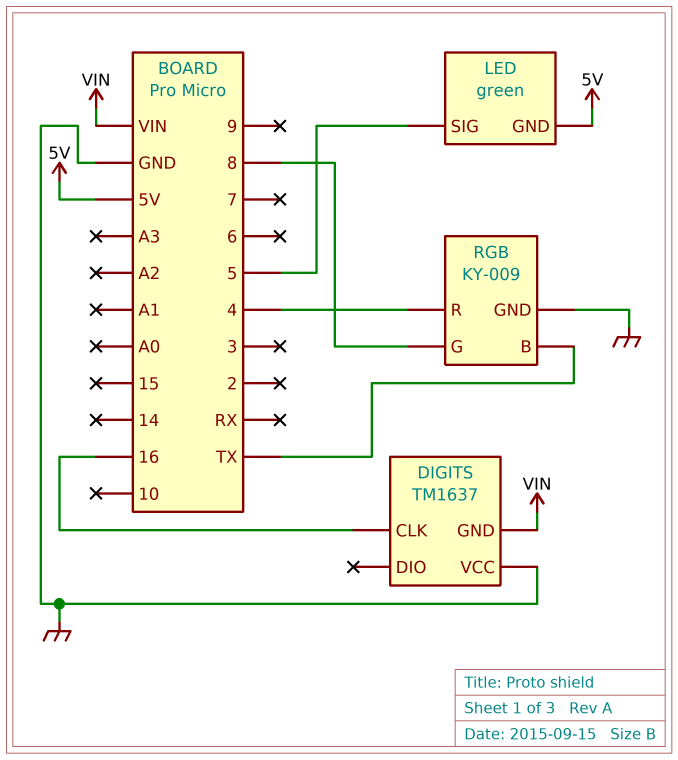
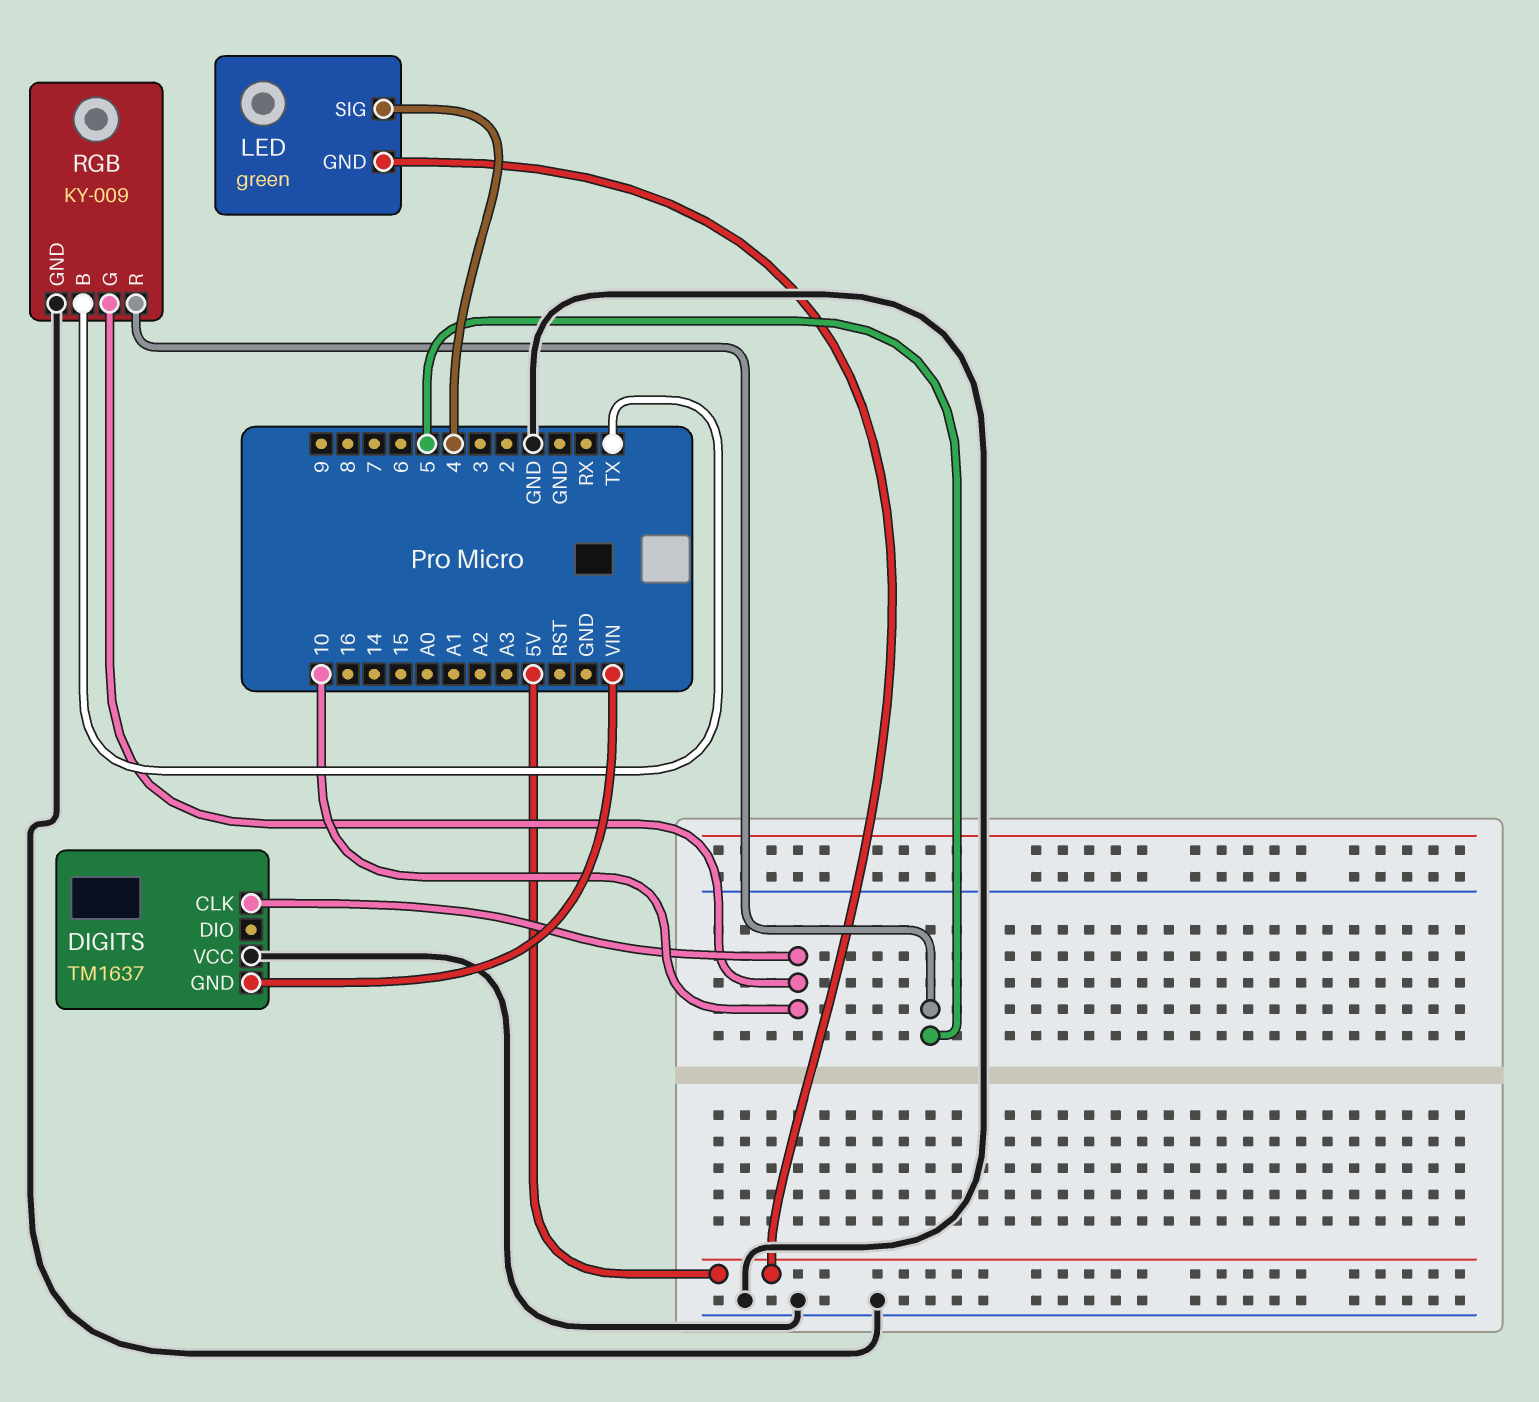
DIGITS pin CLK: 16 -> 10
LED pin SIG: 5 -> 4
RGB pin G: 8 -> 10
RGB pin R: 4 -> 5

